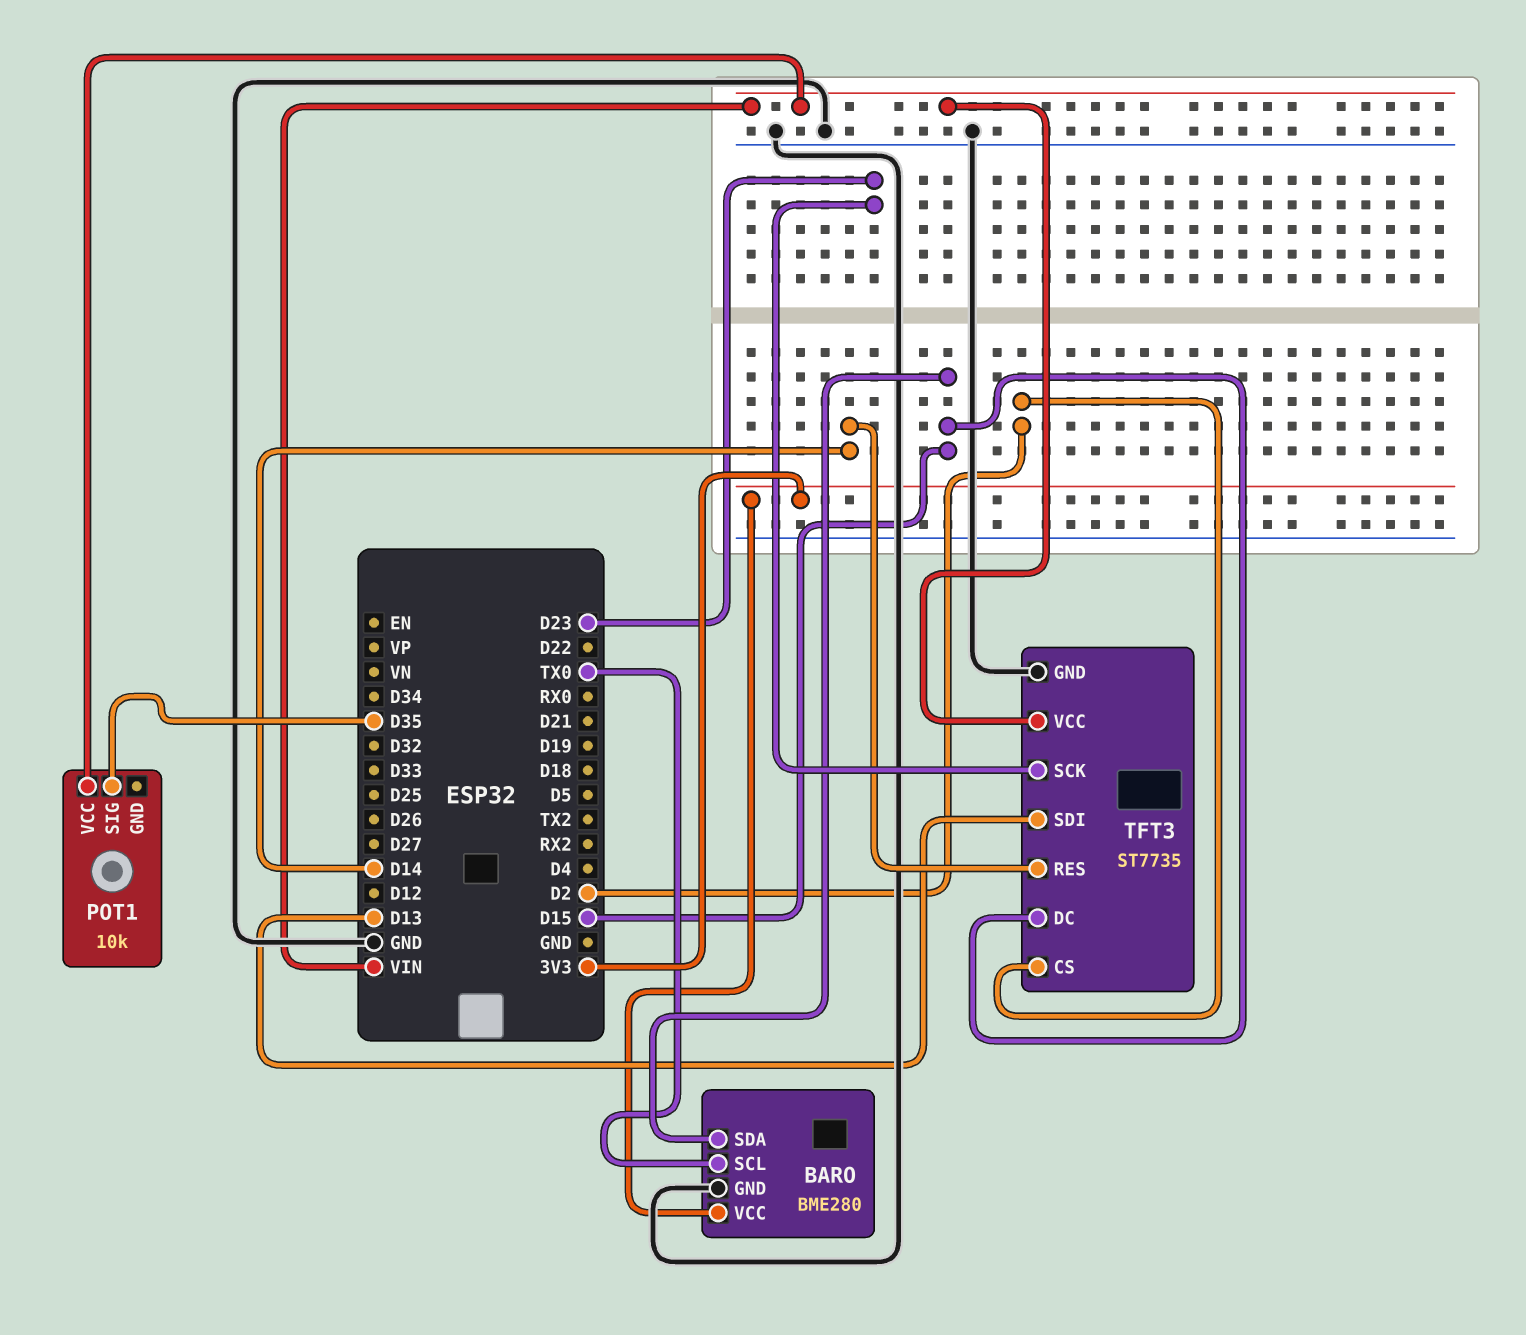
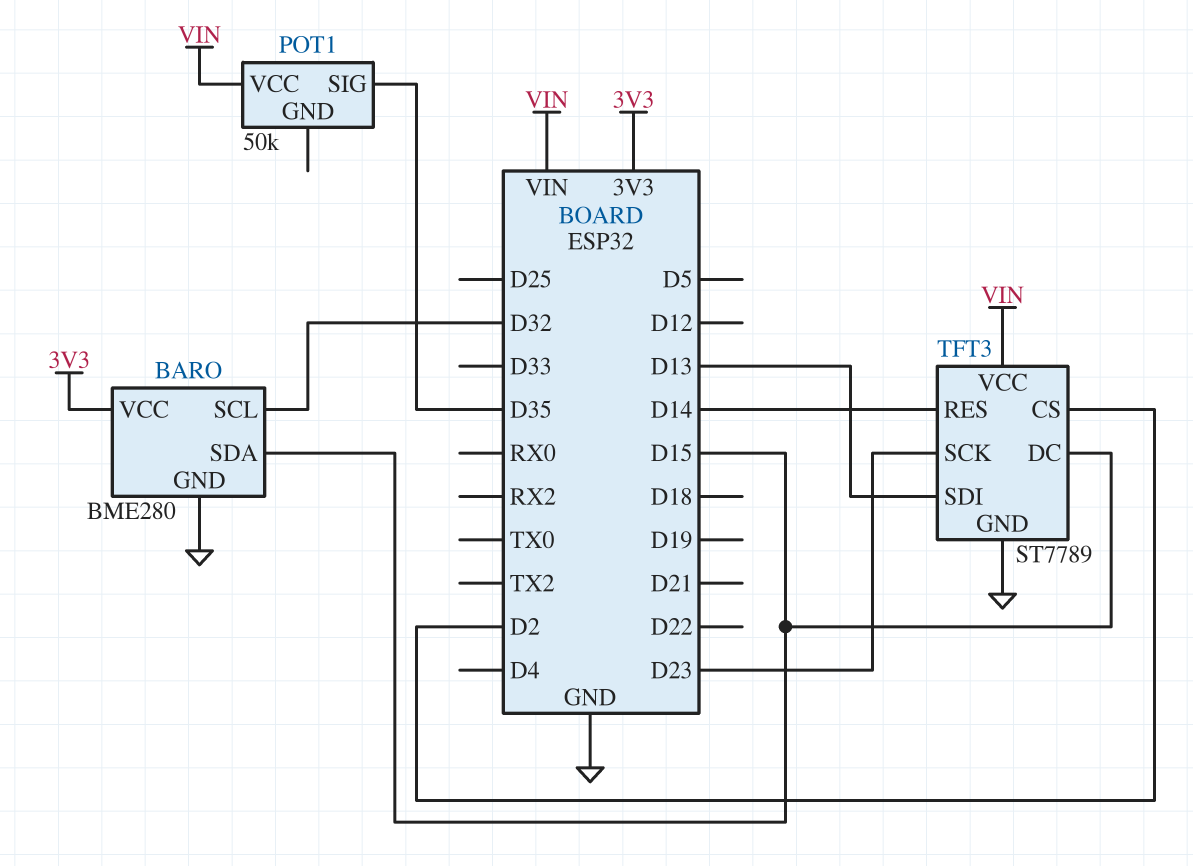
BARO pin SCL: TX0 -> D32
POT1: 10k -> 50k
TFT3: ST7735 -> ST7789

